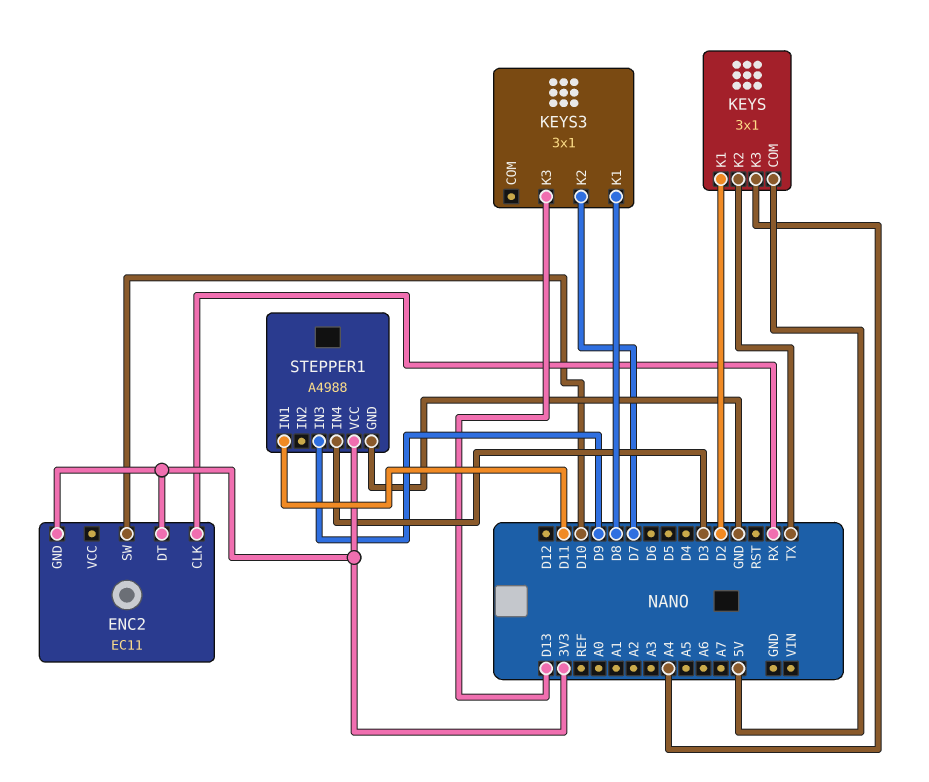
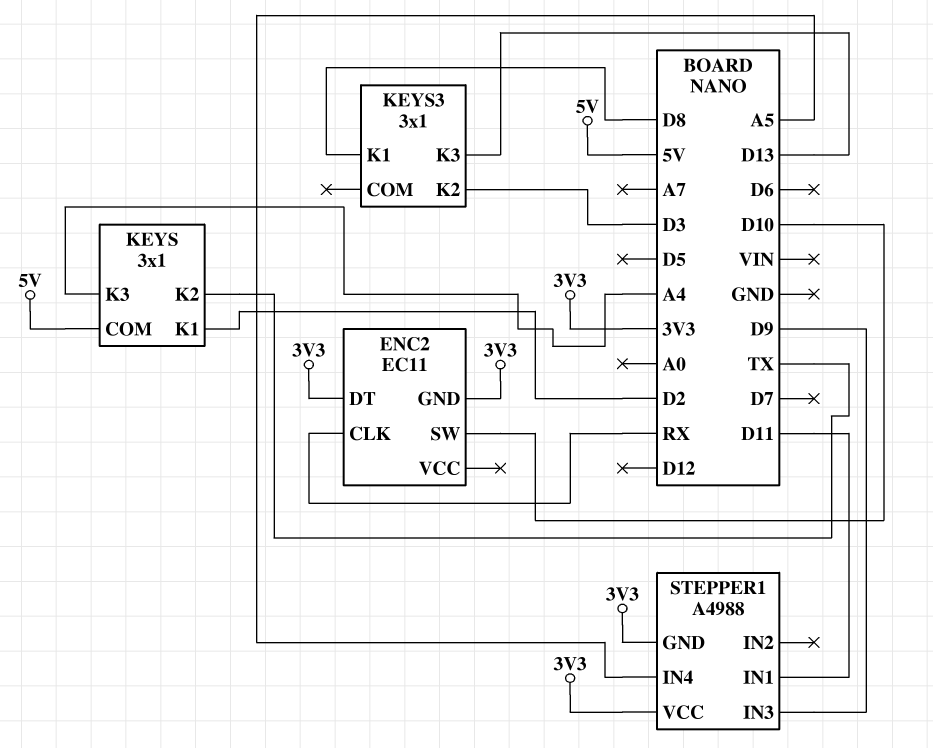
KEYS3 pin K2: D7 -> D3
STEPPER1 pin GND: GND -> 3V3
STEPPER1 pin IN4: D3 -> A5

